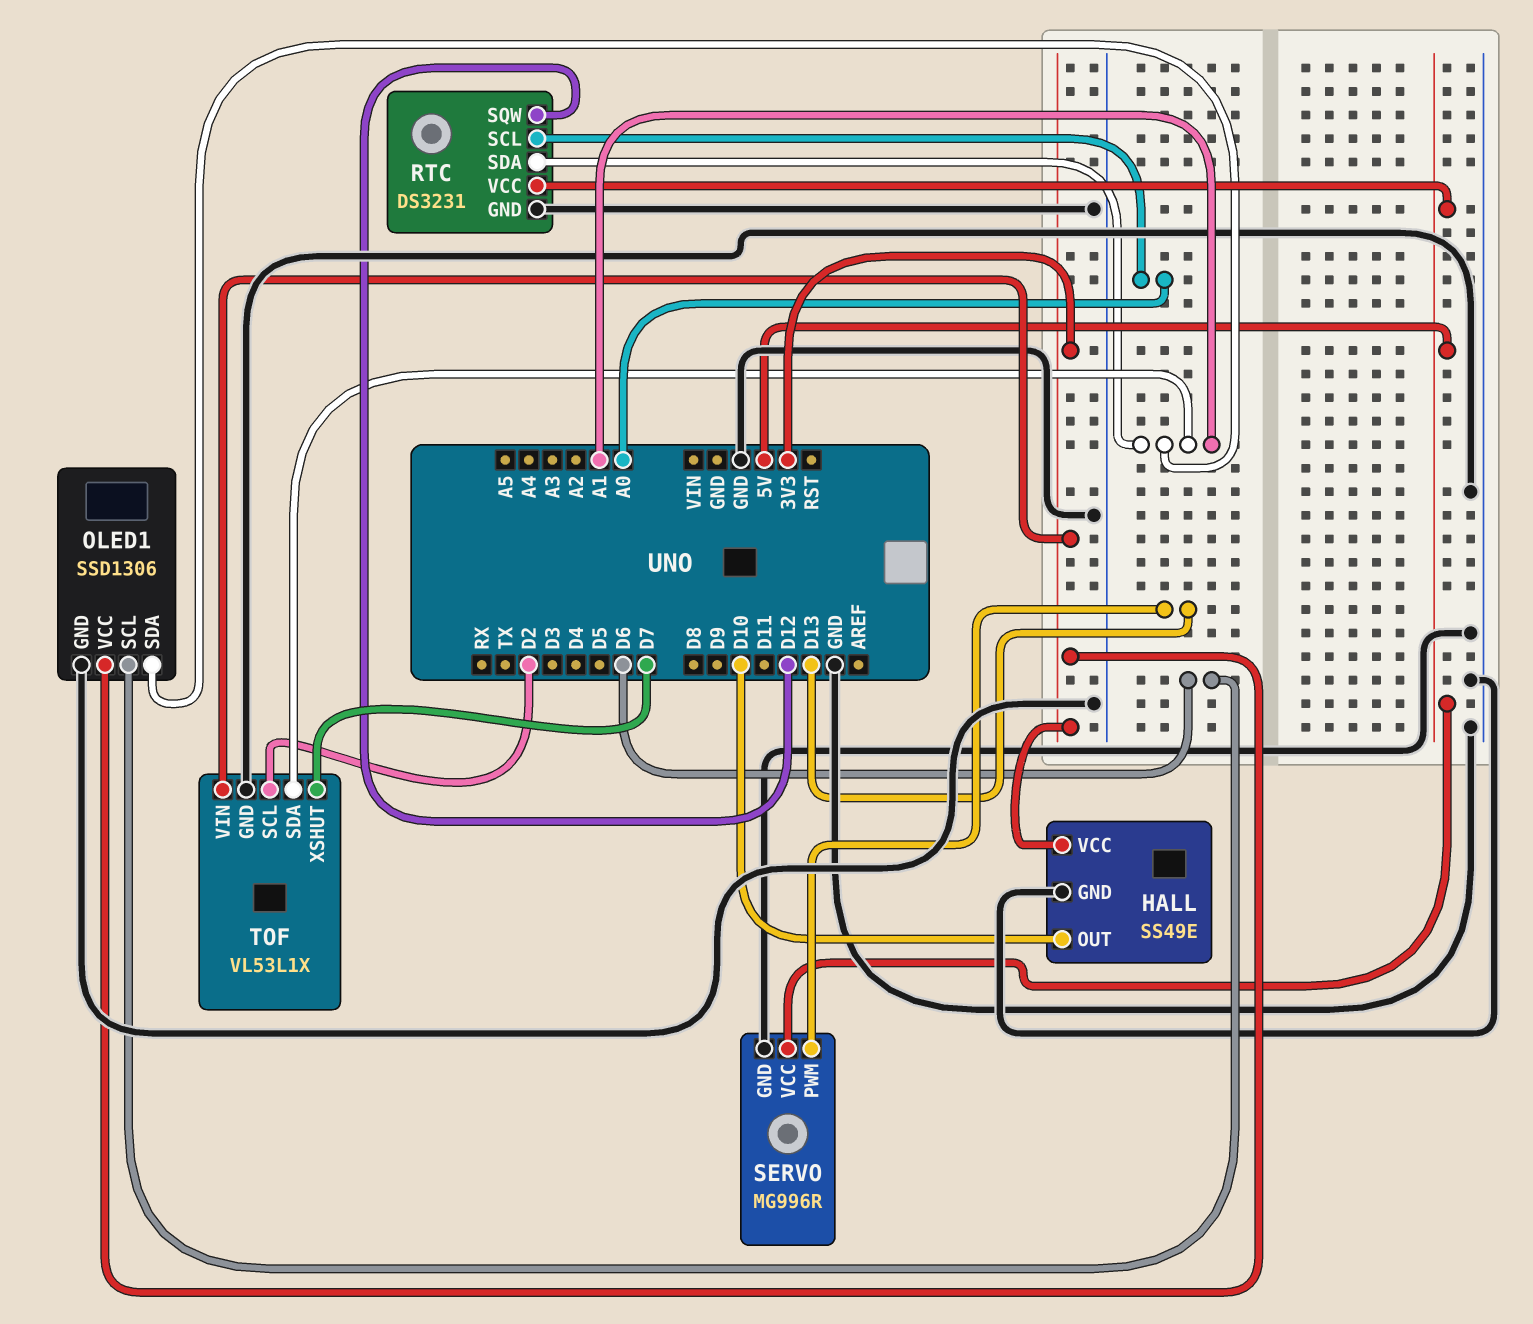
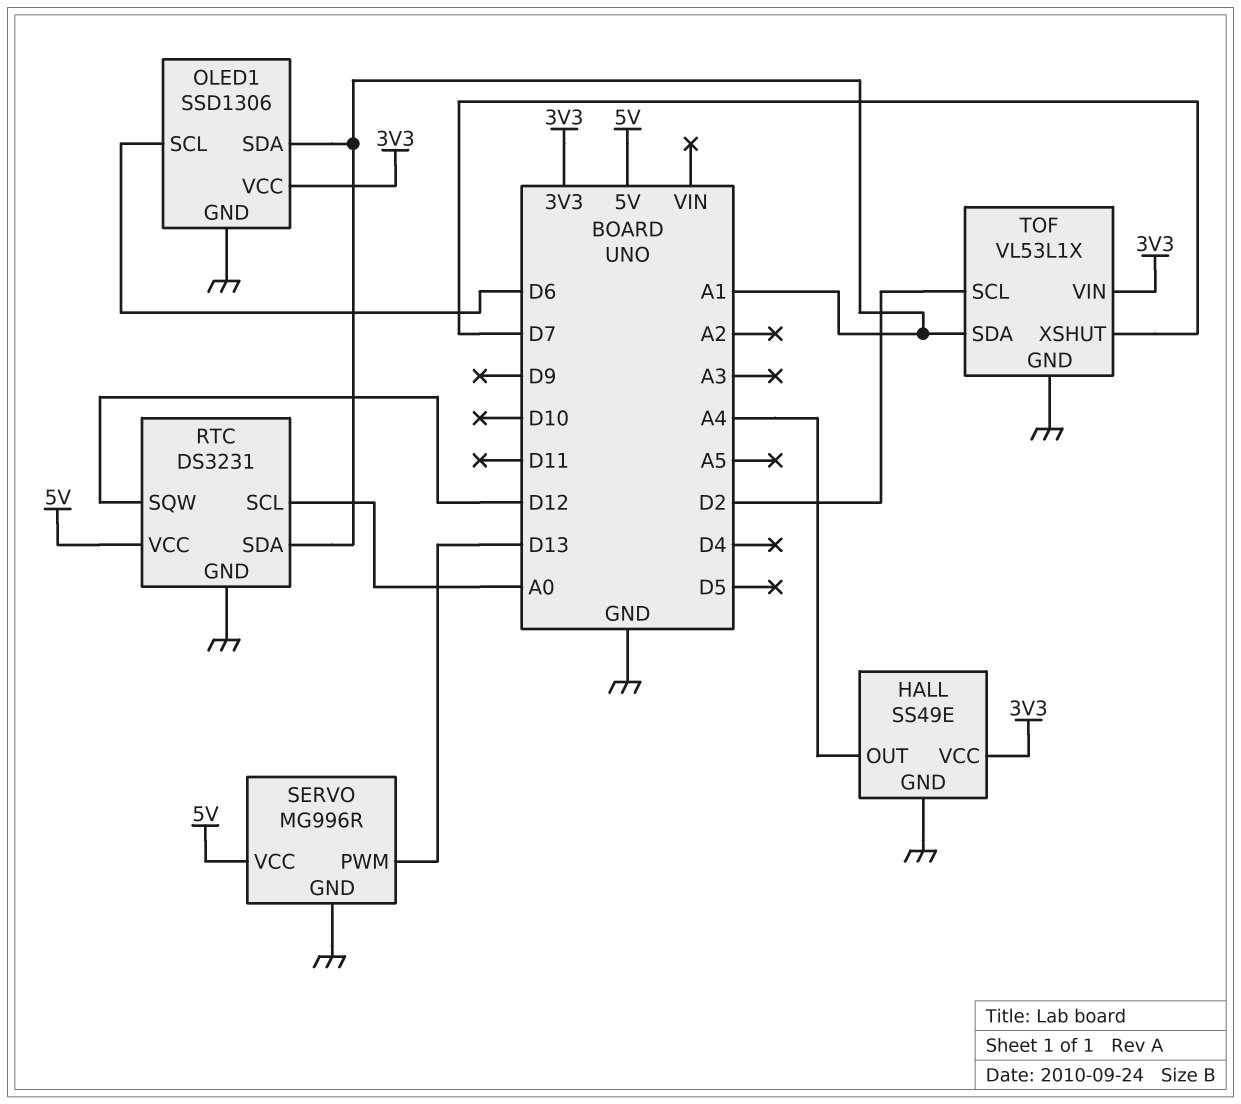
HALL pin OUT: D10 -> A4

